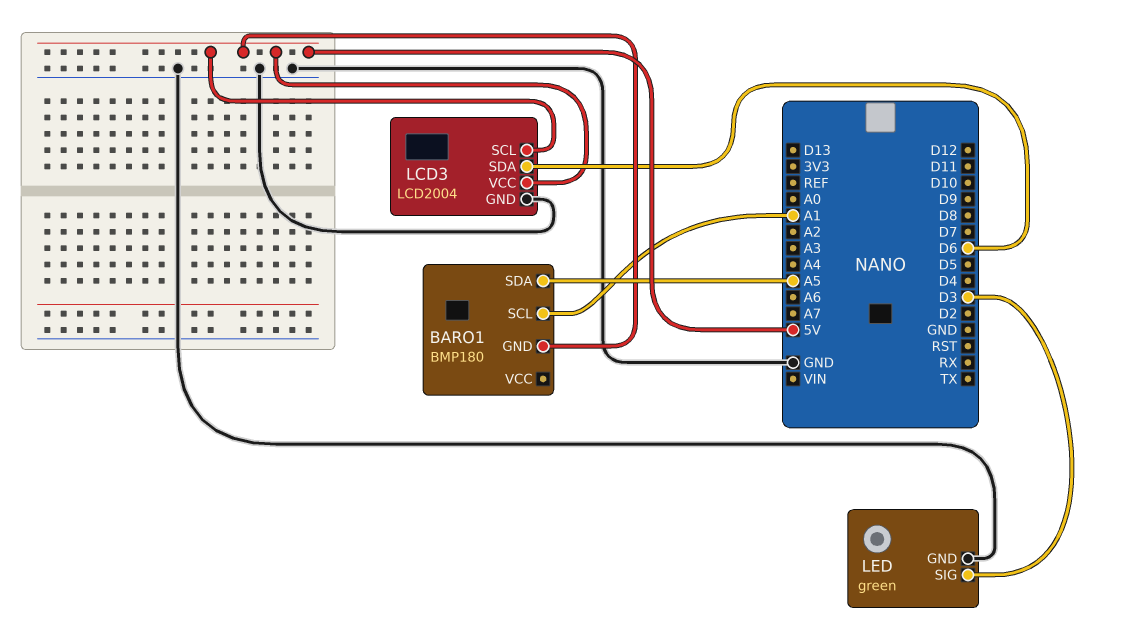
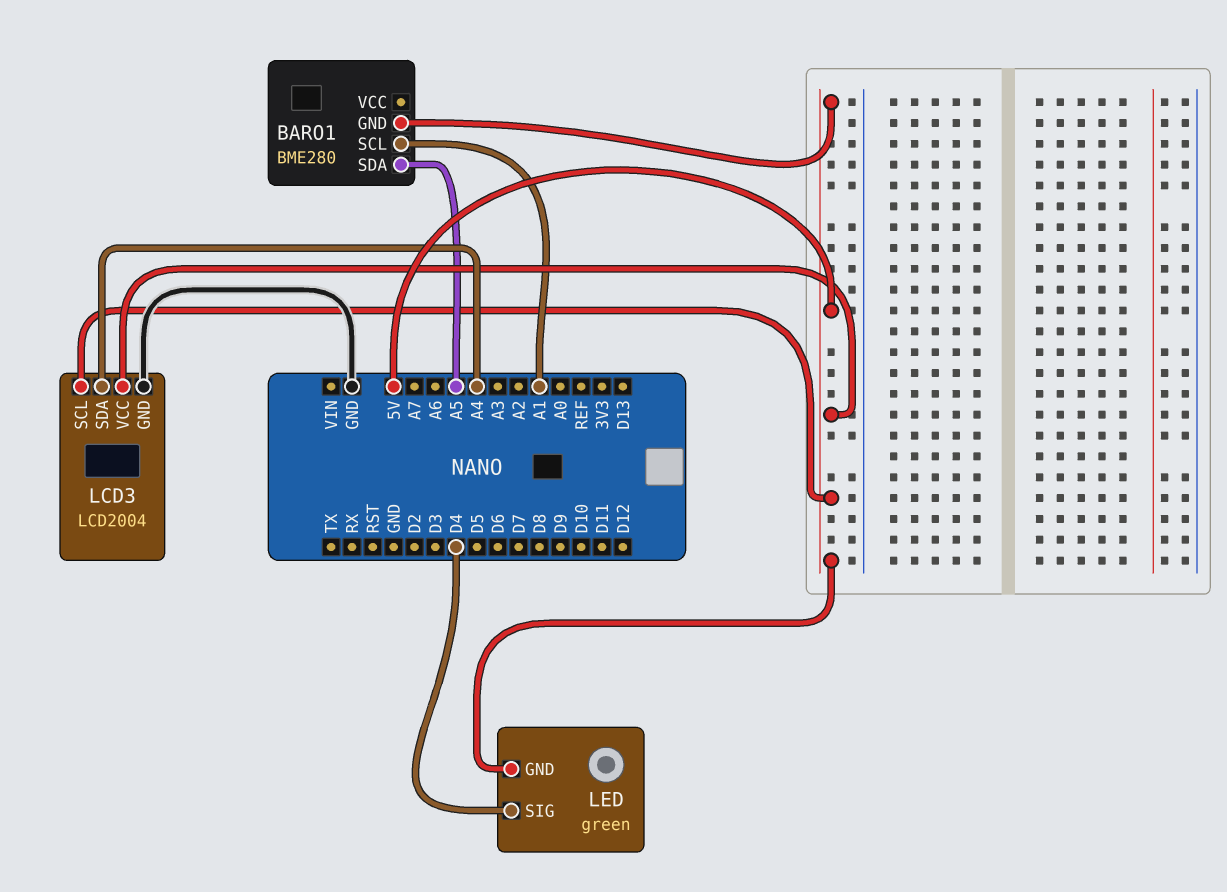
BARO1: BMP180 -> BME280
LCD3 pin SDA: D6 -> A4
LED pin GND: GND -> 5V
LED pin SIG: D3 -> D4

